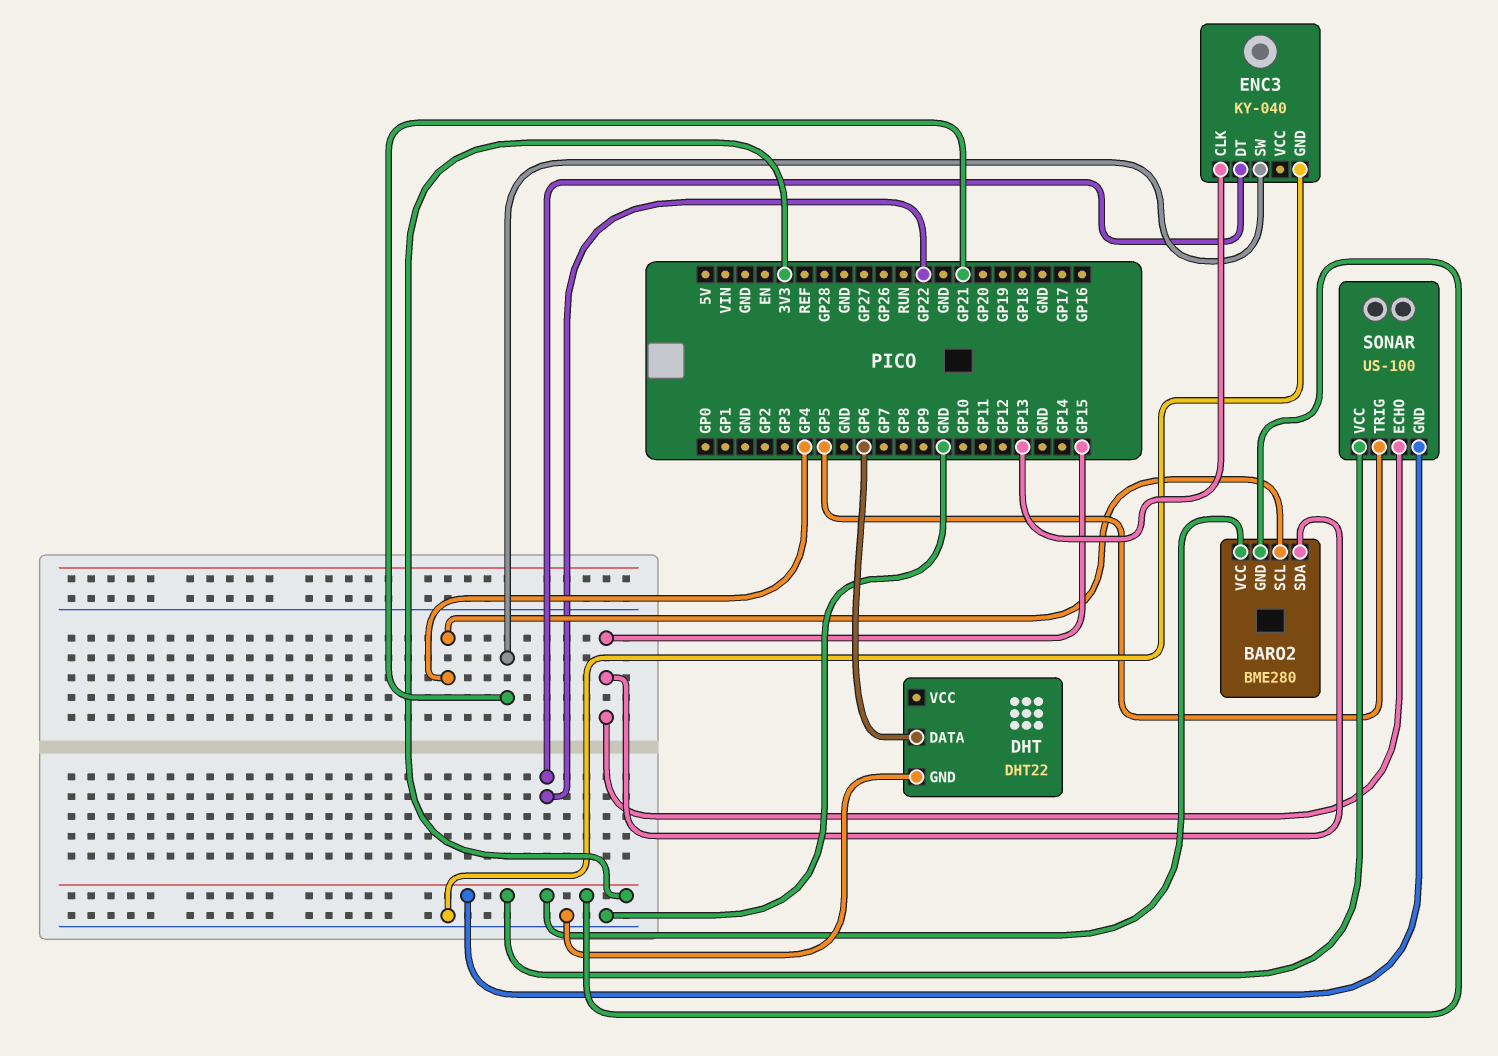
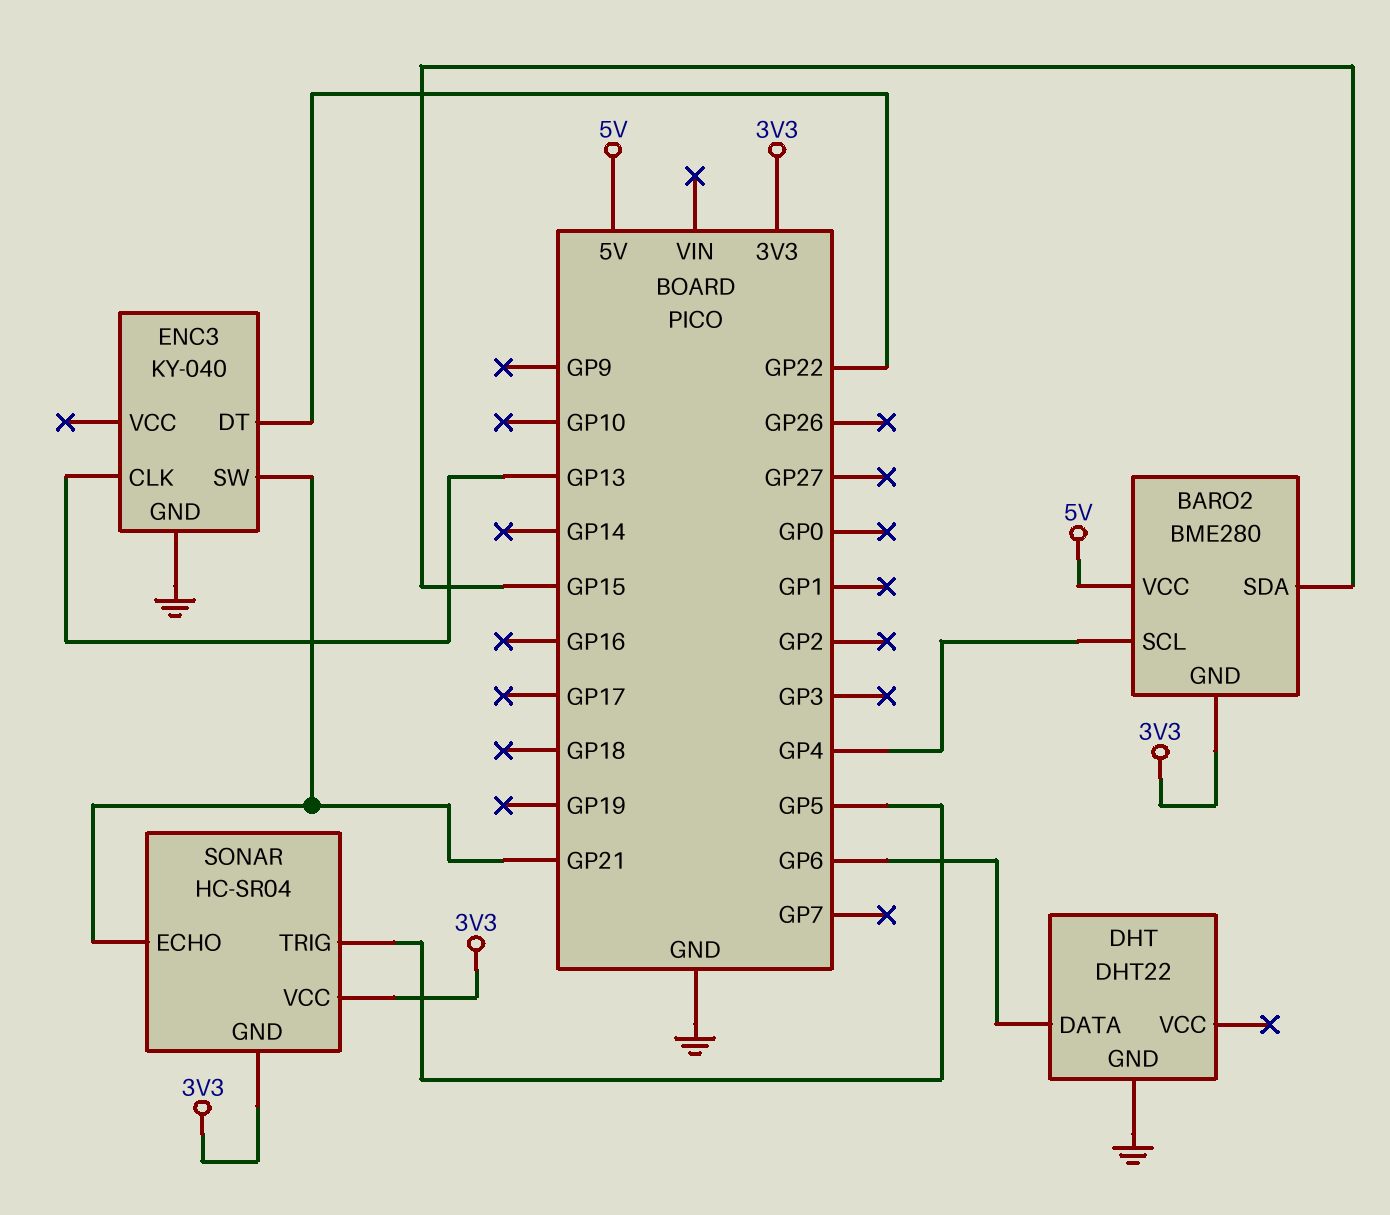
BARO2 pin VCC: 3V3 -> 5V
SONAR: US-100 -> HC-SR04
SONAR pin ECHO: GP15 -> GP21

